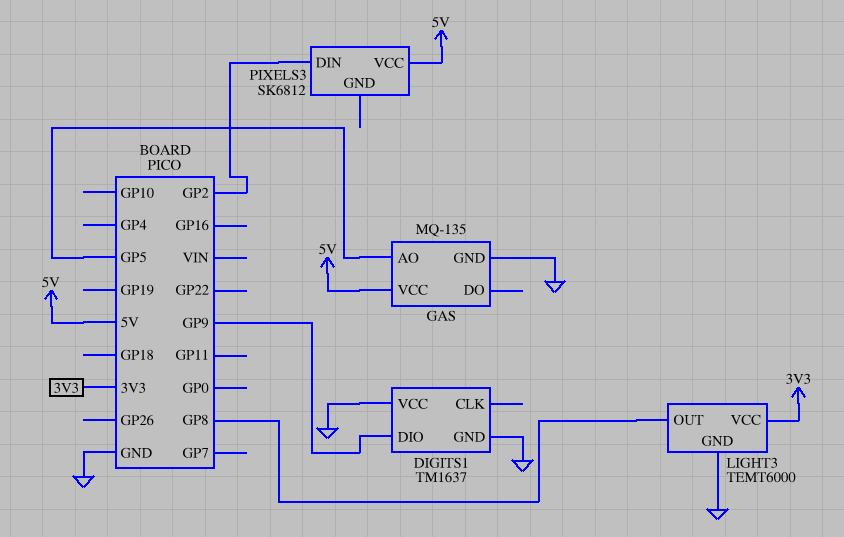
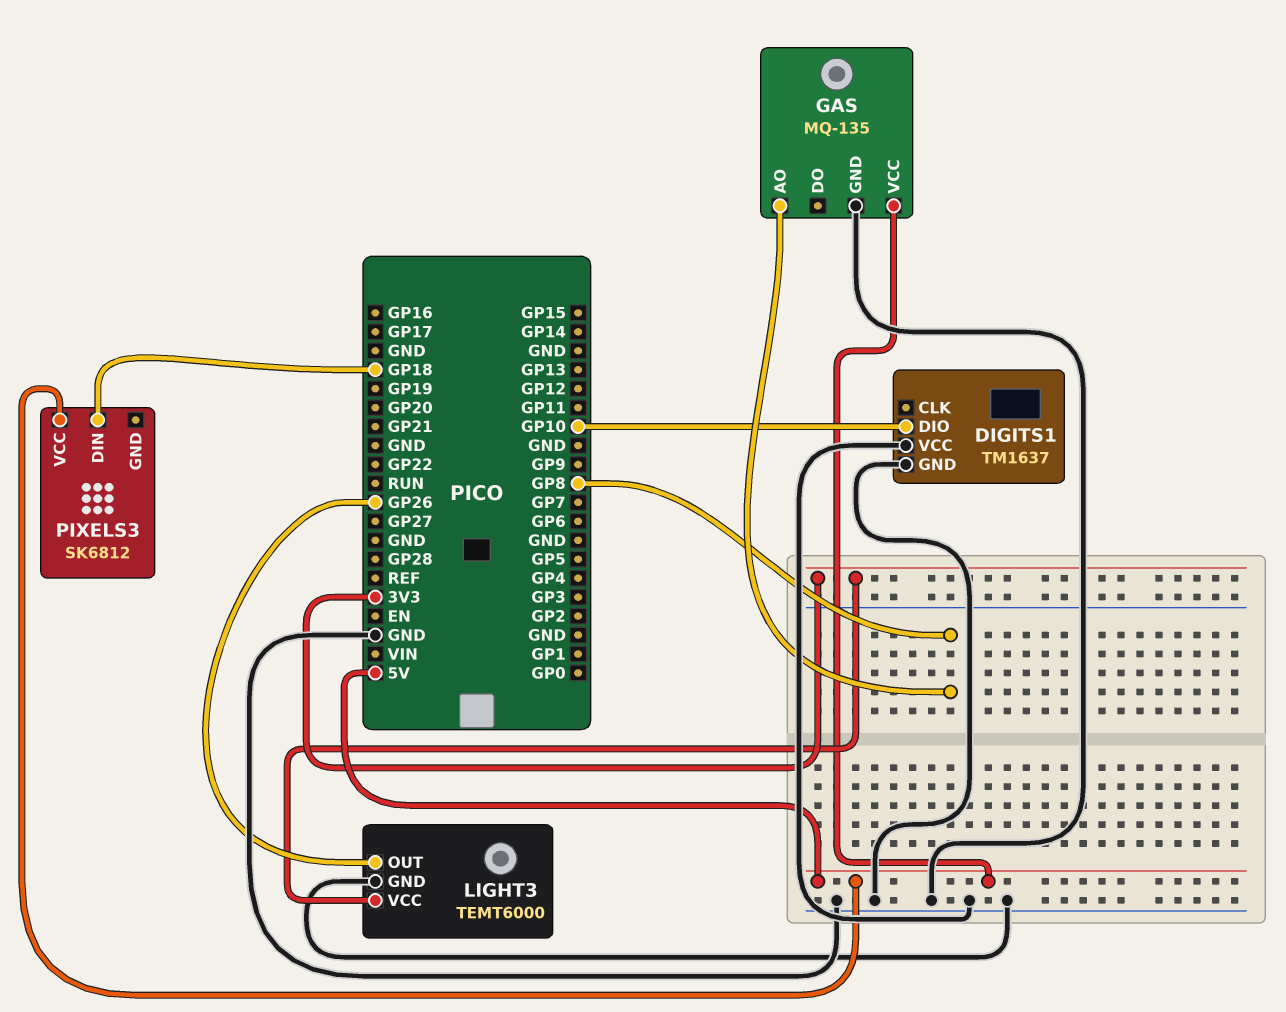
DIGITS1 pin DIO: GP9 -> GP10
GAS pin AO: GP5 -> GP8
LIGHT3 pin OUT: GP8 -> GP26
PIXELS3 pin DIN: GP2 -> GP18

